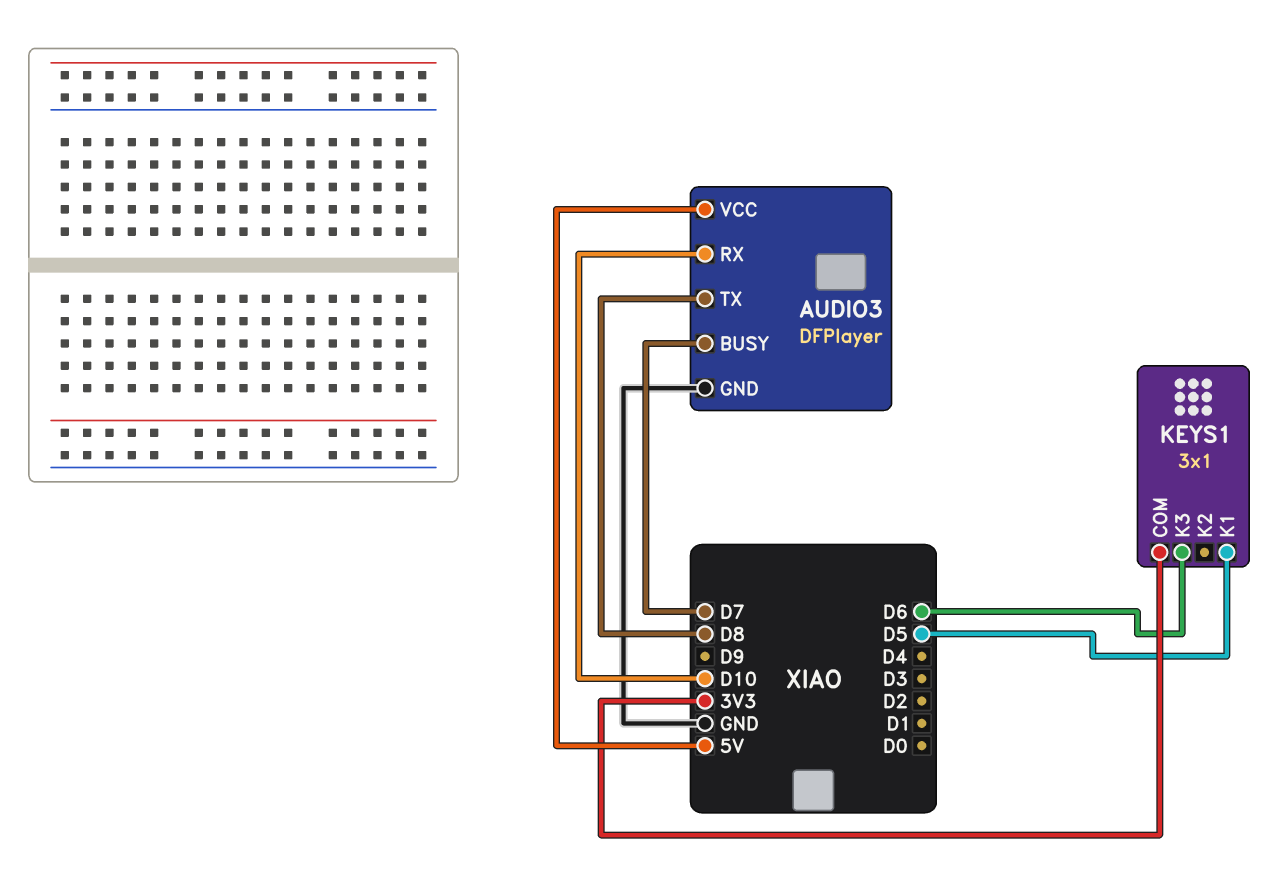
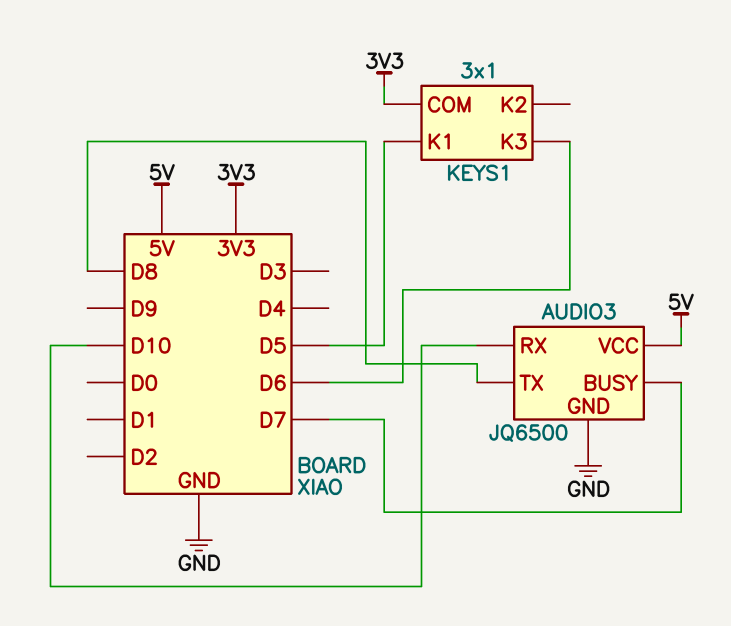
AUDIO3: DFPlayer -> JQ6500

